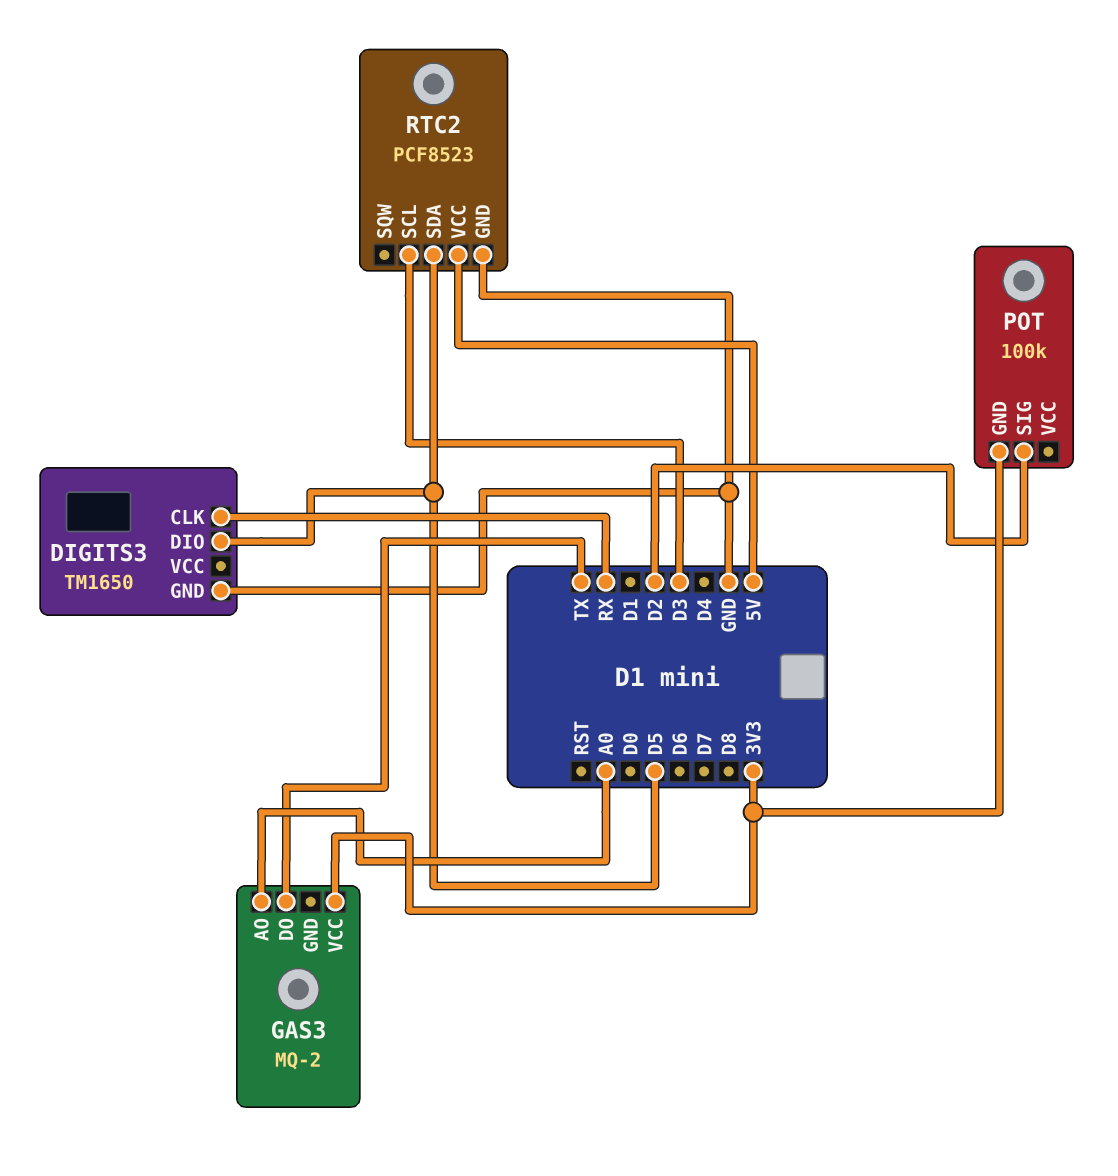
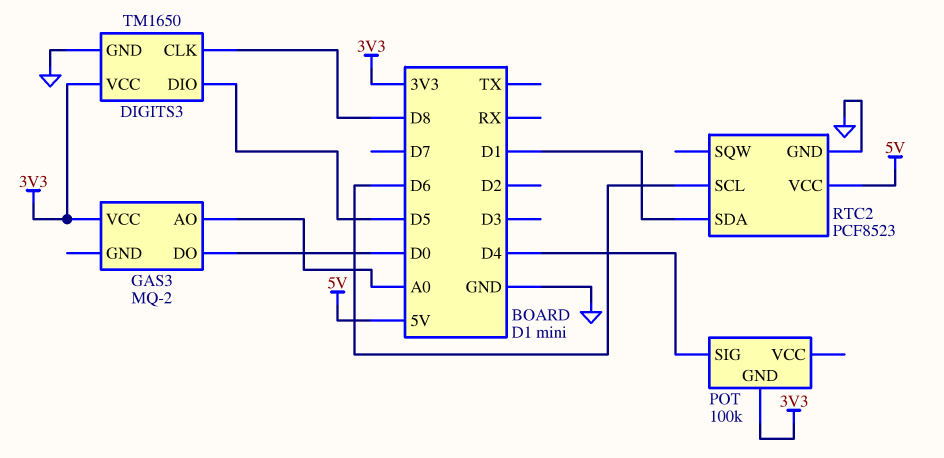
DIGITS3 pin CLK: RX -> D8
DIGITS3 pin VCC: none -> 3V3
GAS3 pin DO: TX -> D0
POT pin SIG: D2 -> D4
RTC2 pin SCL: D3 -> D6
RTC2 pin SDA: D5 -> D1

